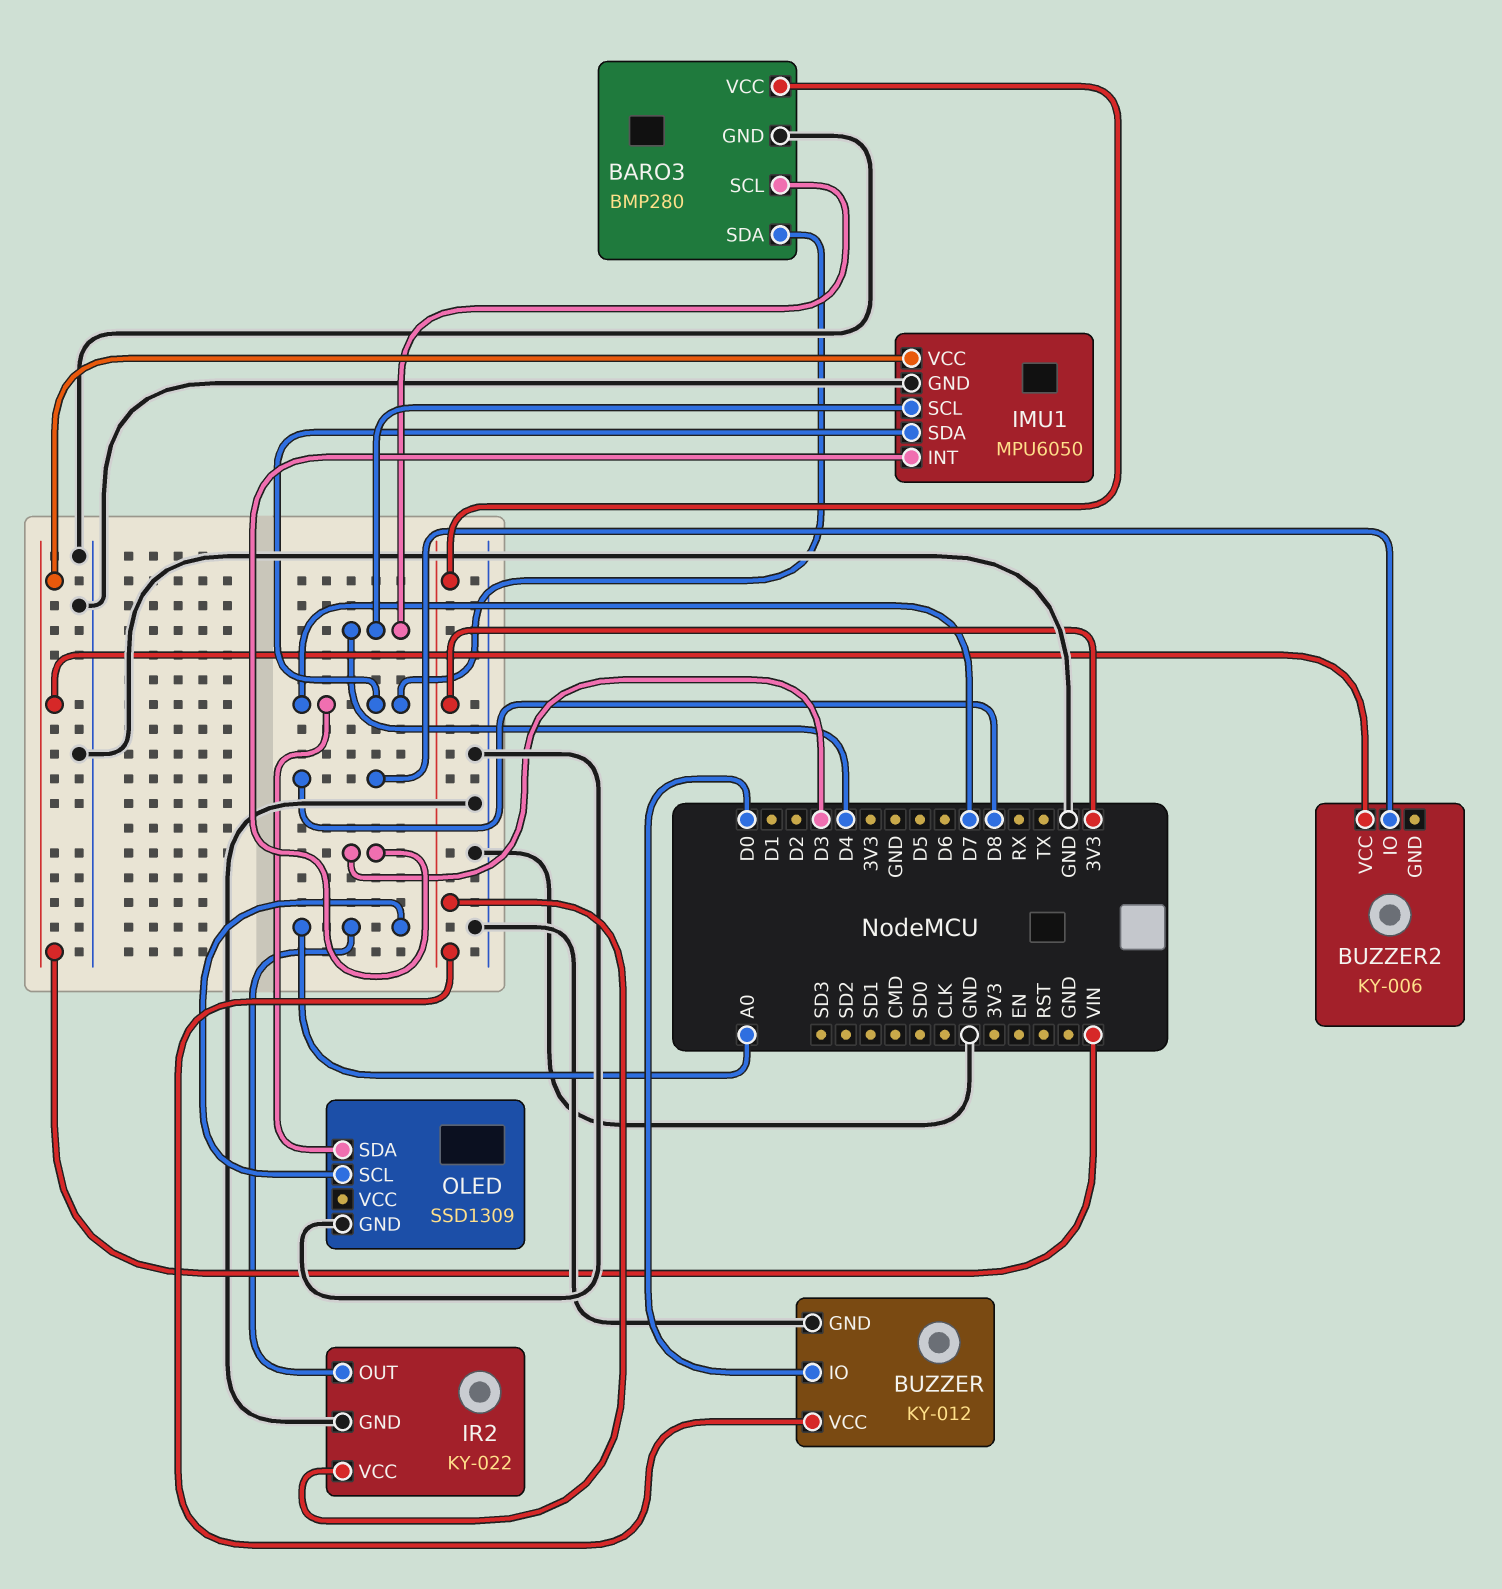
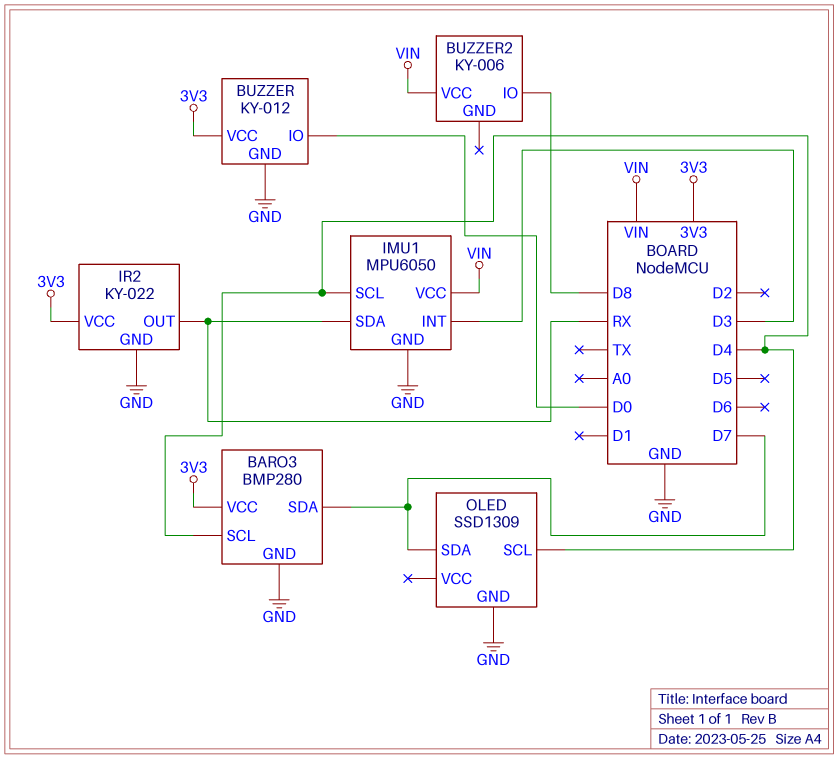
IMU1 pin SDA: D7 -> RX
IR2 pin OUT: A0 -> RX
OLED pin SCL: A0 -> D4

